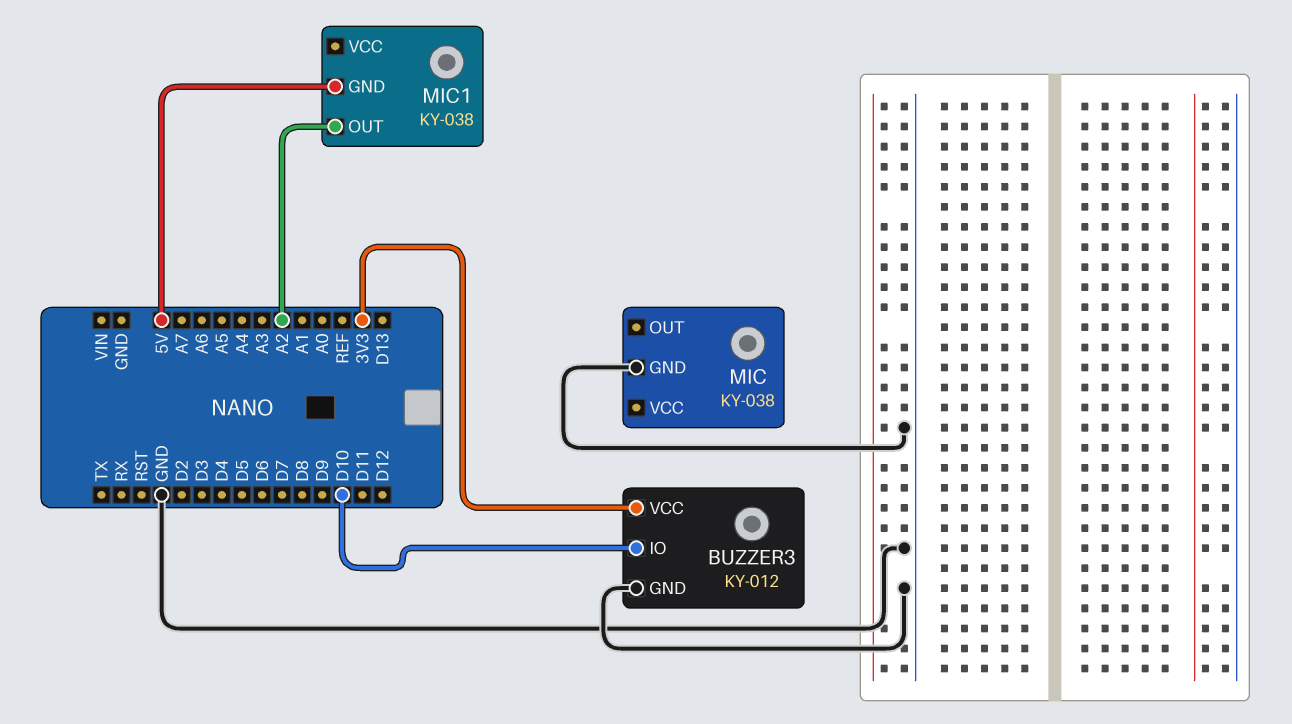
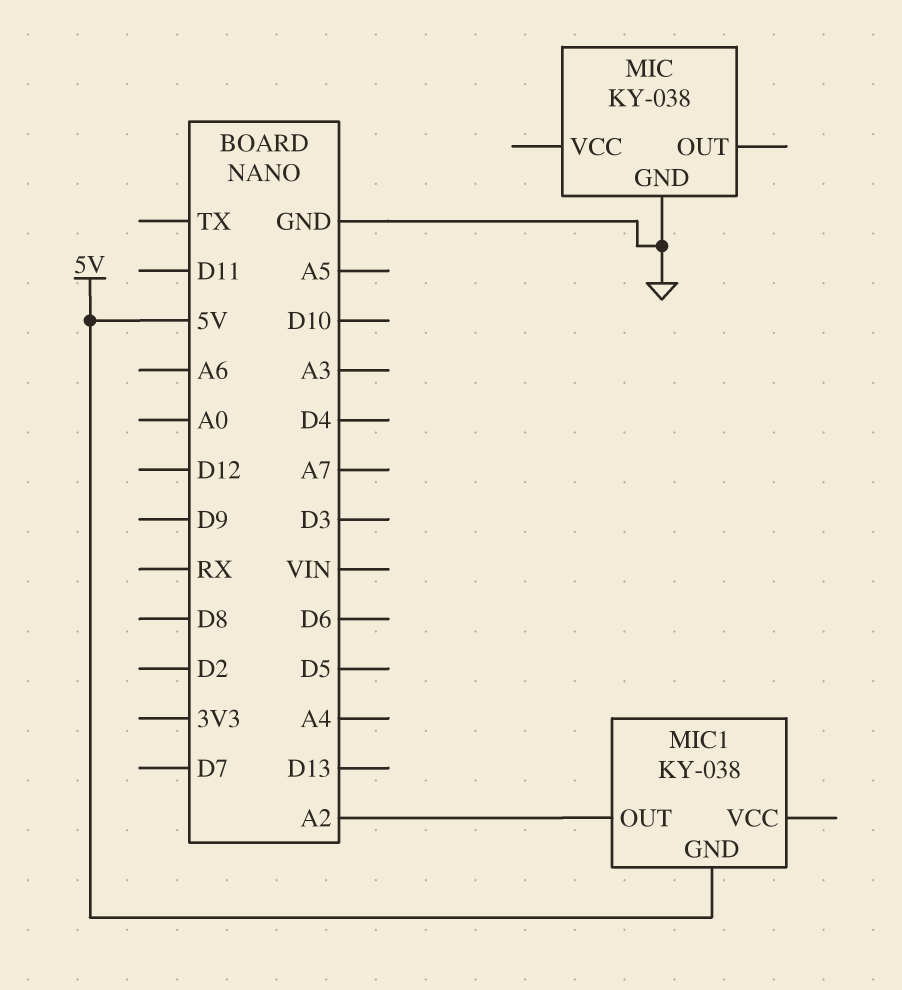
BUZZER3: KY-012 -> none
BUZZER3 pin GND: GND -> none
BUZZER3 pin IO: D10 -> none
BUZZER3 pin VCC: 3V3 -> none

